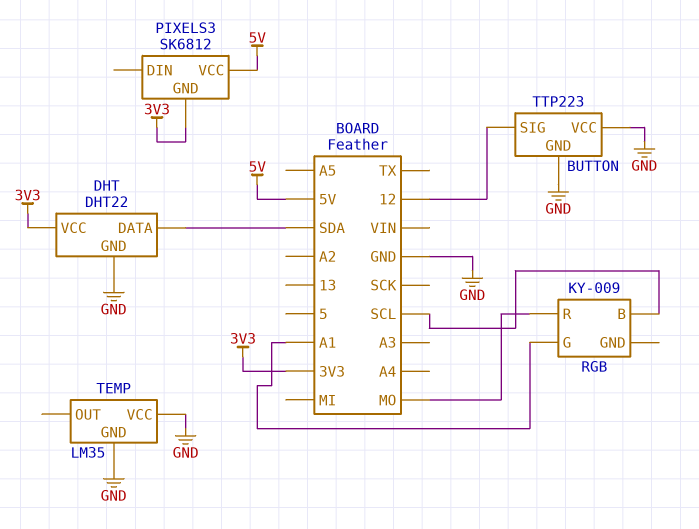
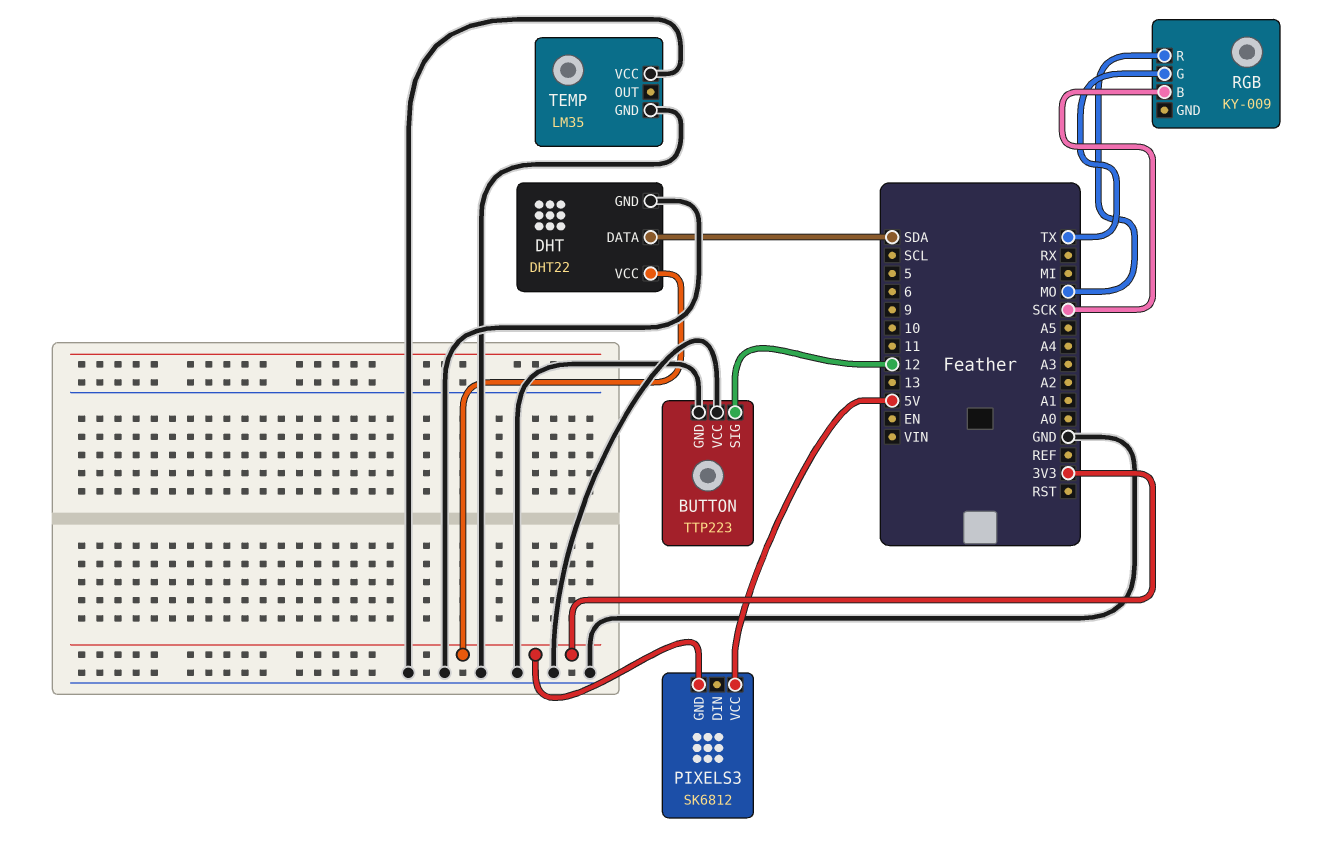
RGB pin B: SCL -> SCK
RGB pin G: A1 -> TX

